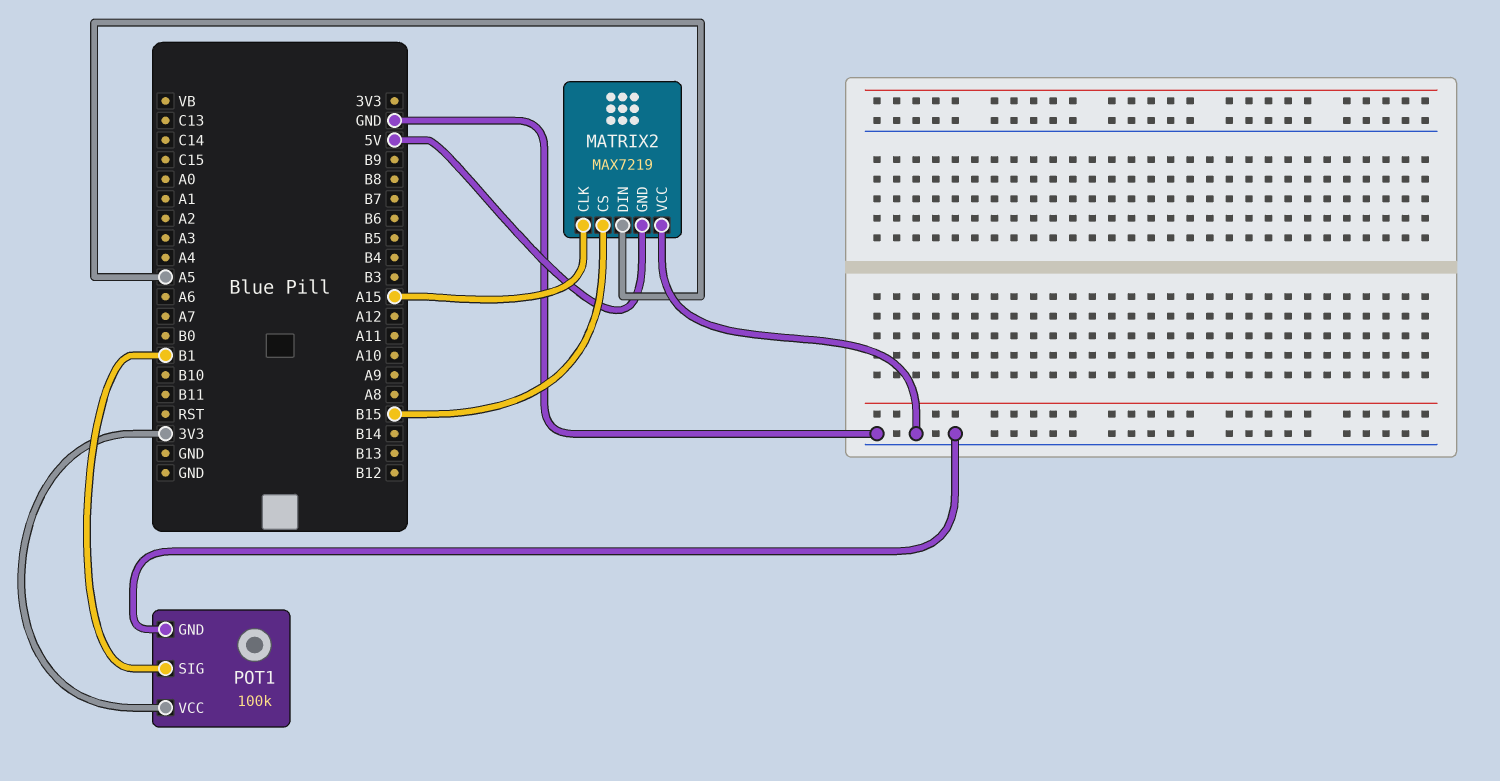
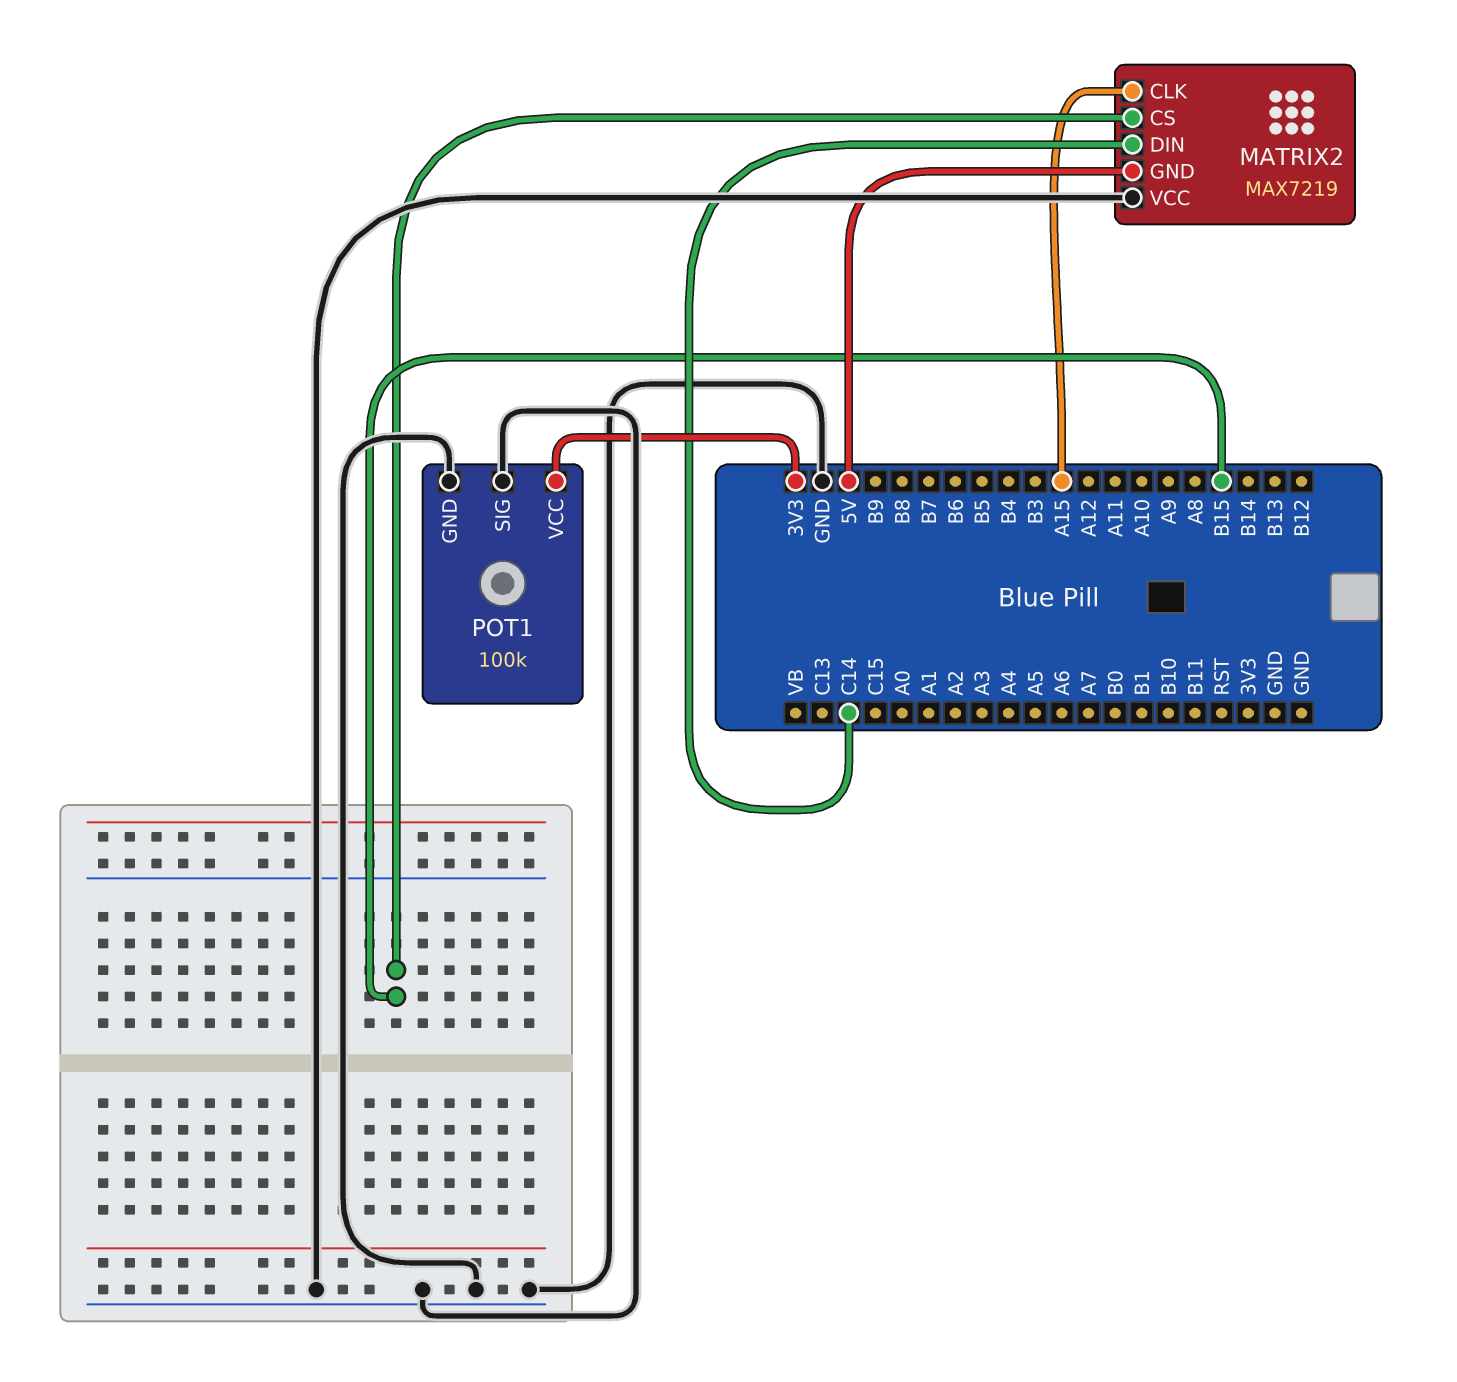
MATRIX2 pin DIN: A5 -> C14
POT1 pin SIG: B1 -> GND

